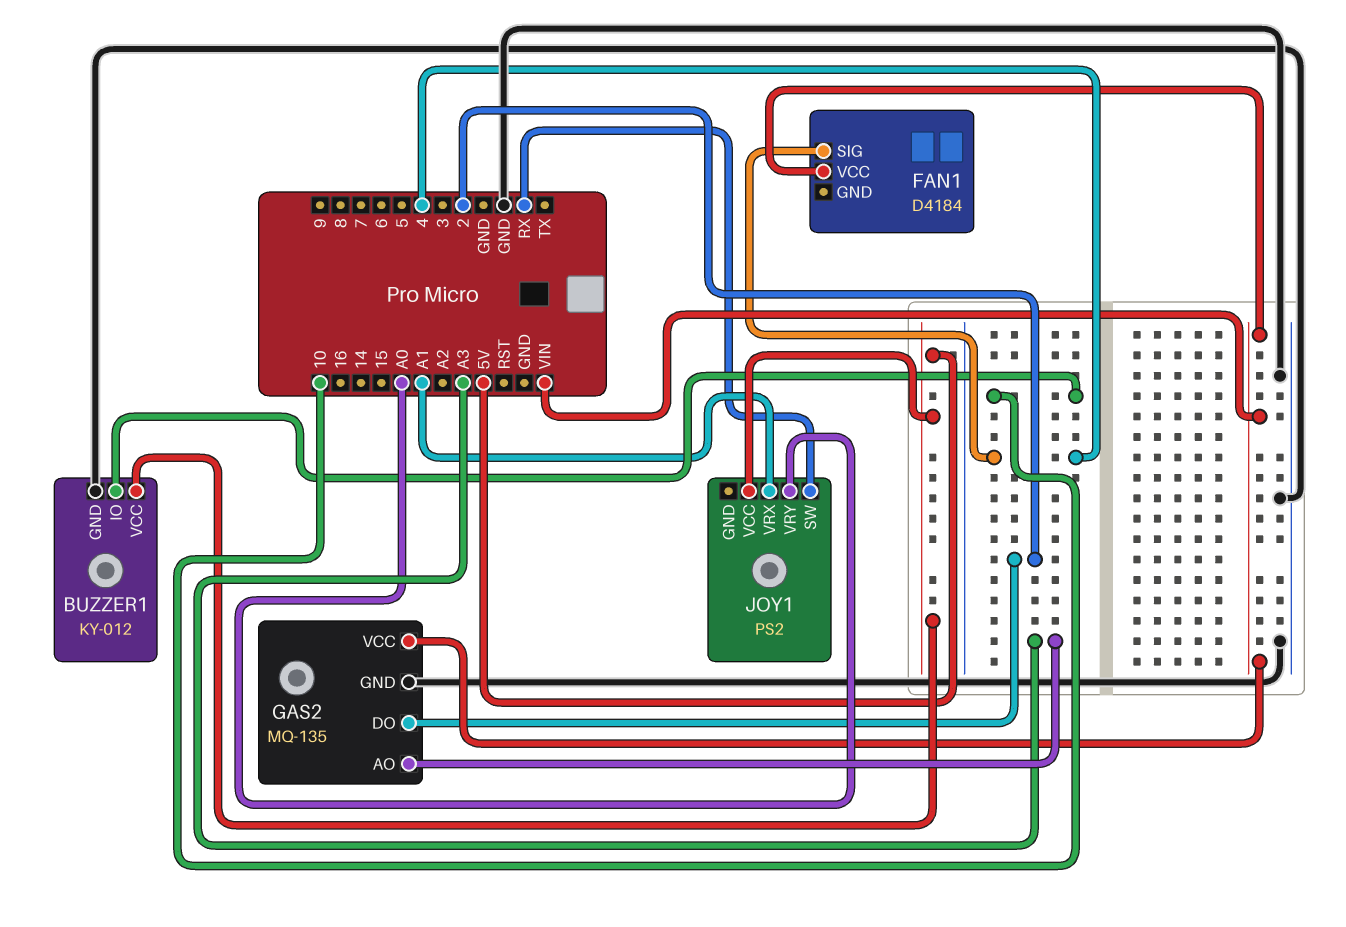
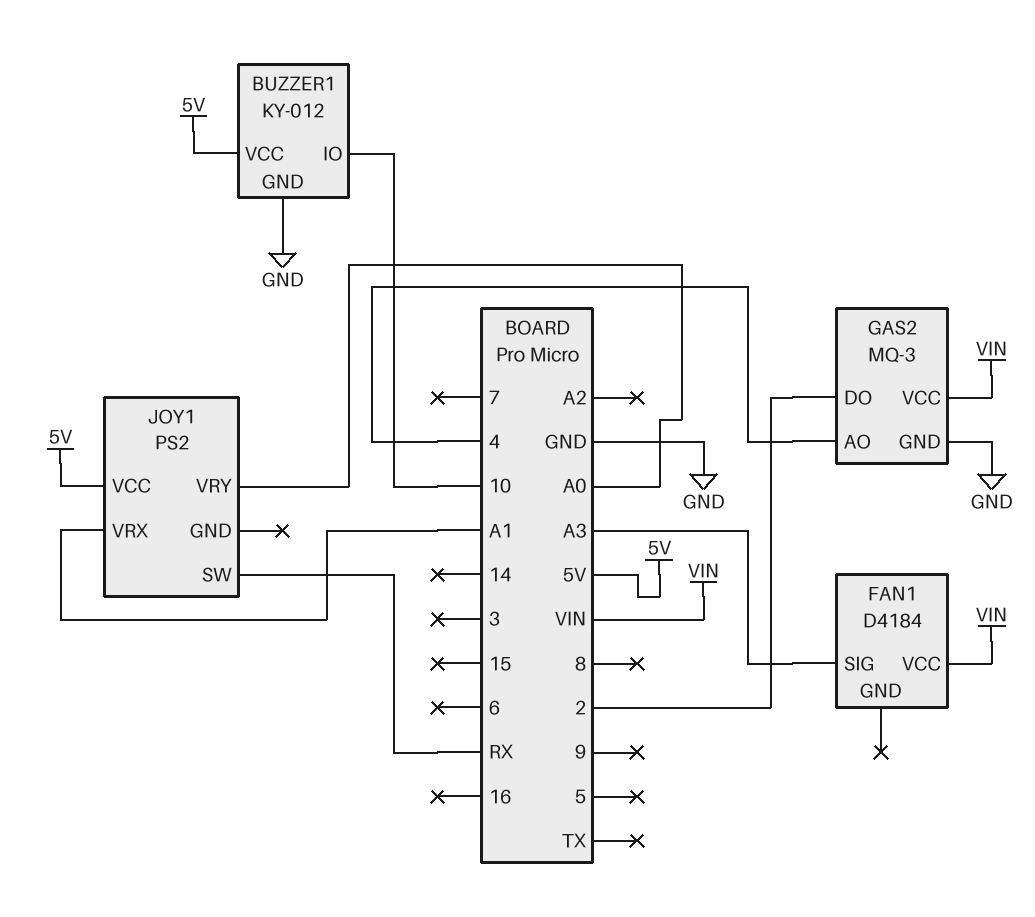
FAN1 pin SIG: 4 -> A3
GAS2: MQ-135 -> MQ-3
GAS2 pin AO: A3 -> 4

